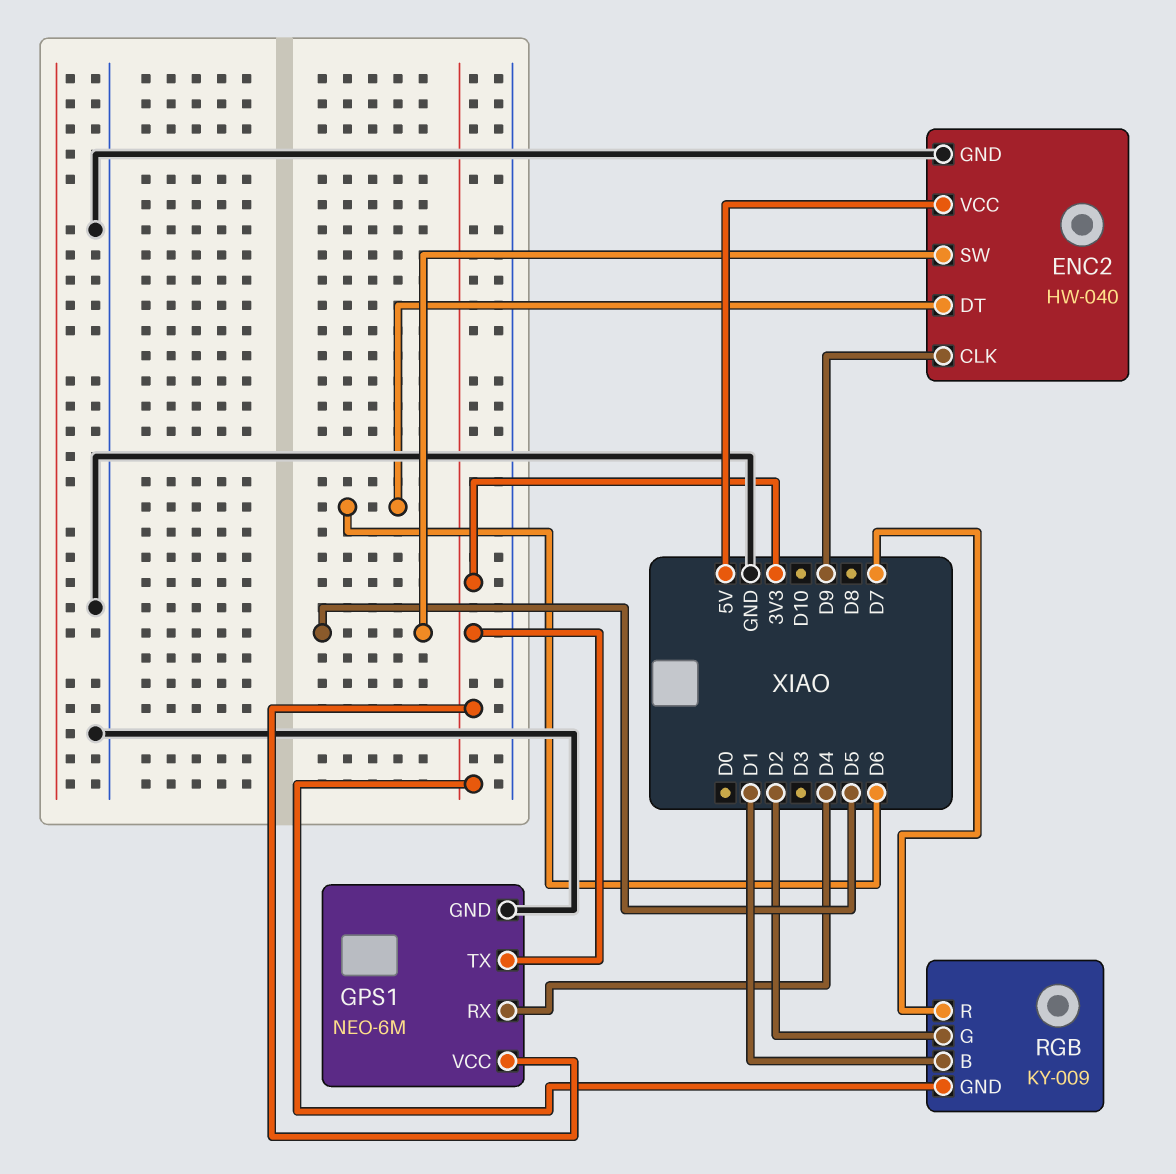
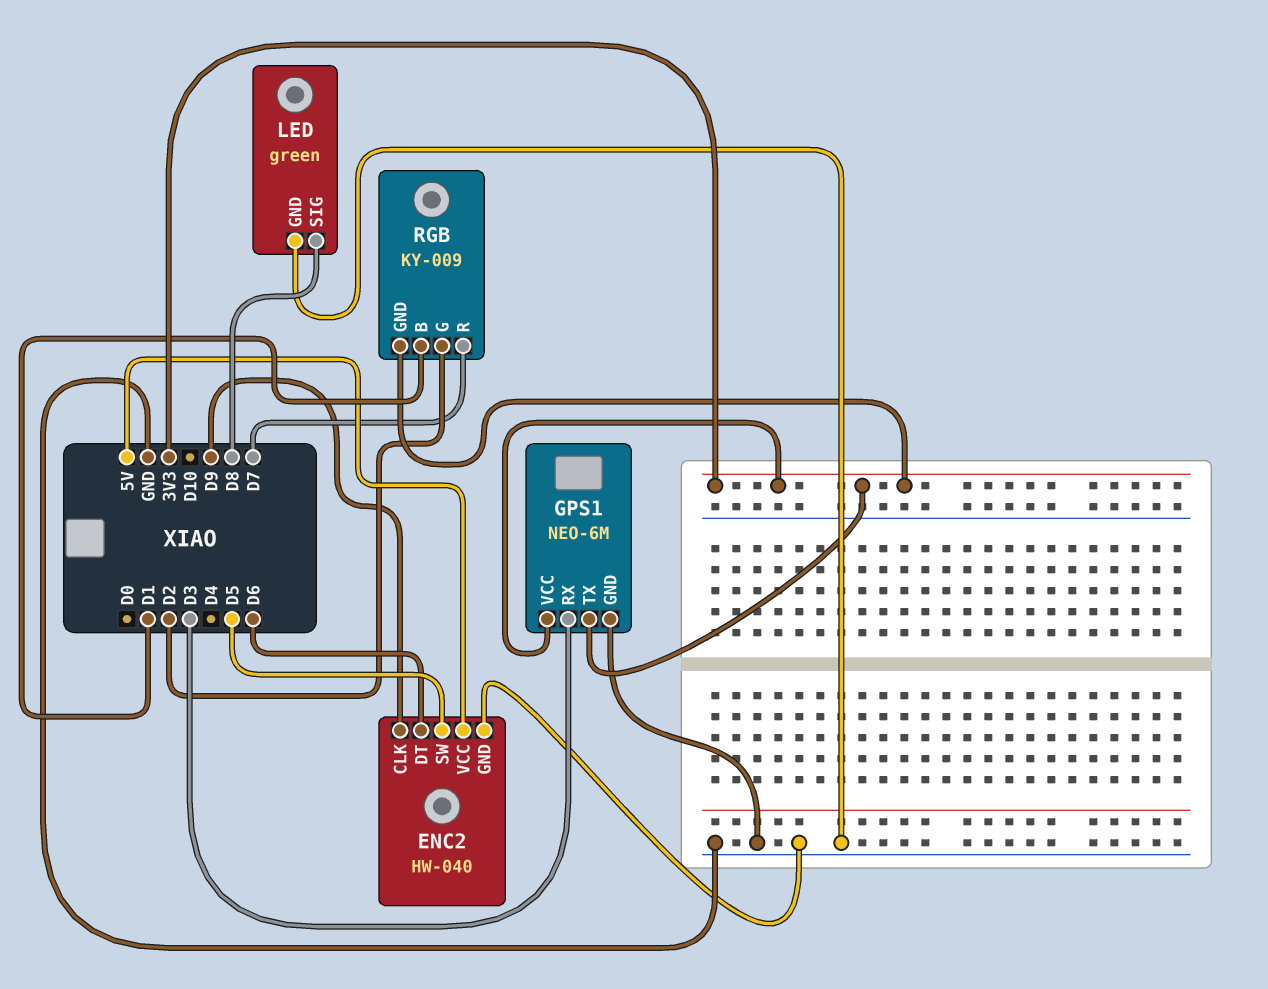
GPS1 pin RX: D4 -> D3
LED: none -> green
LED pin GND: none -> GND
LED pin SIG: none -> D8

